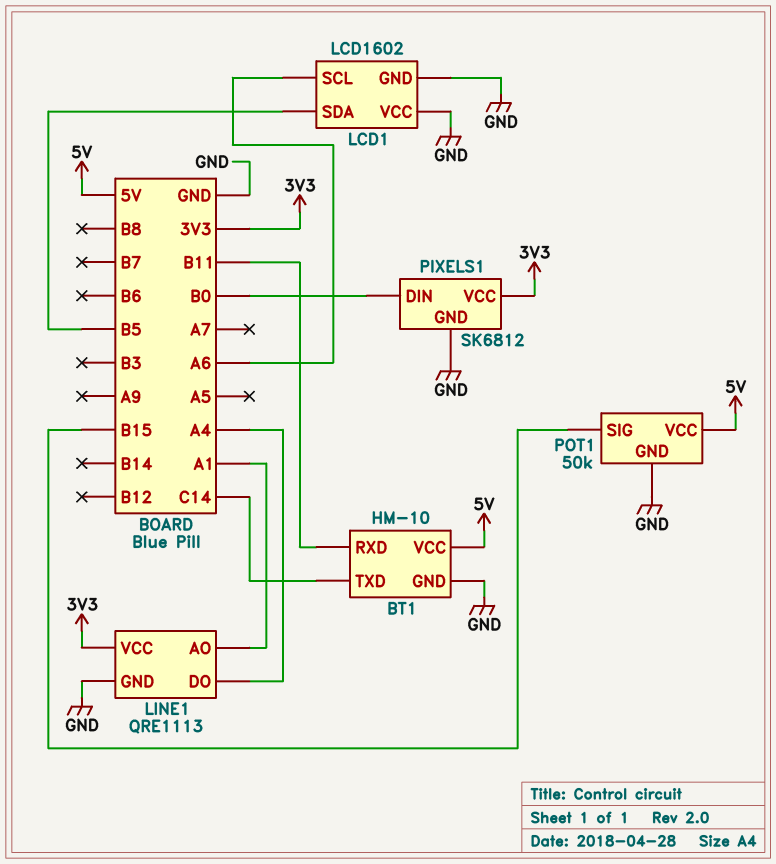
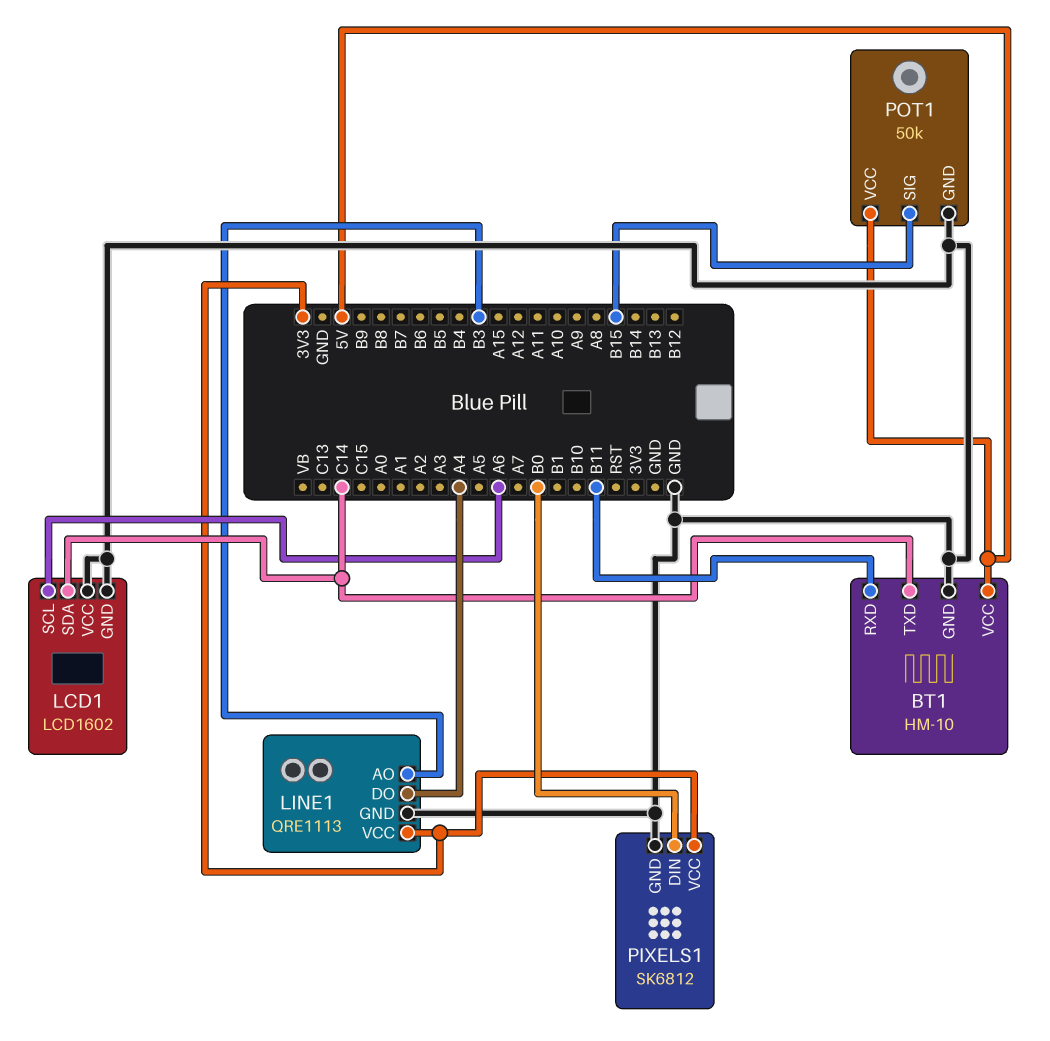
LCD1 pin SDA: B5 -> C14
LINE1 pin AO: A1 -> B3

